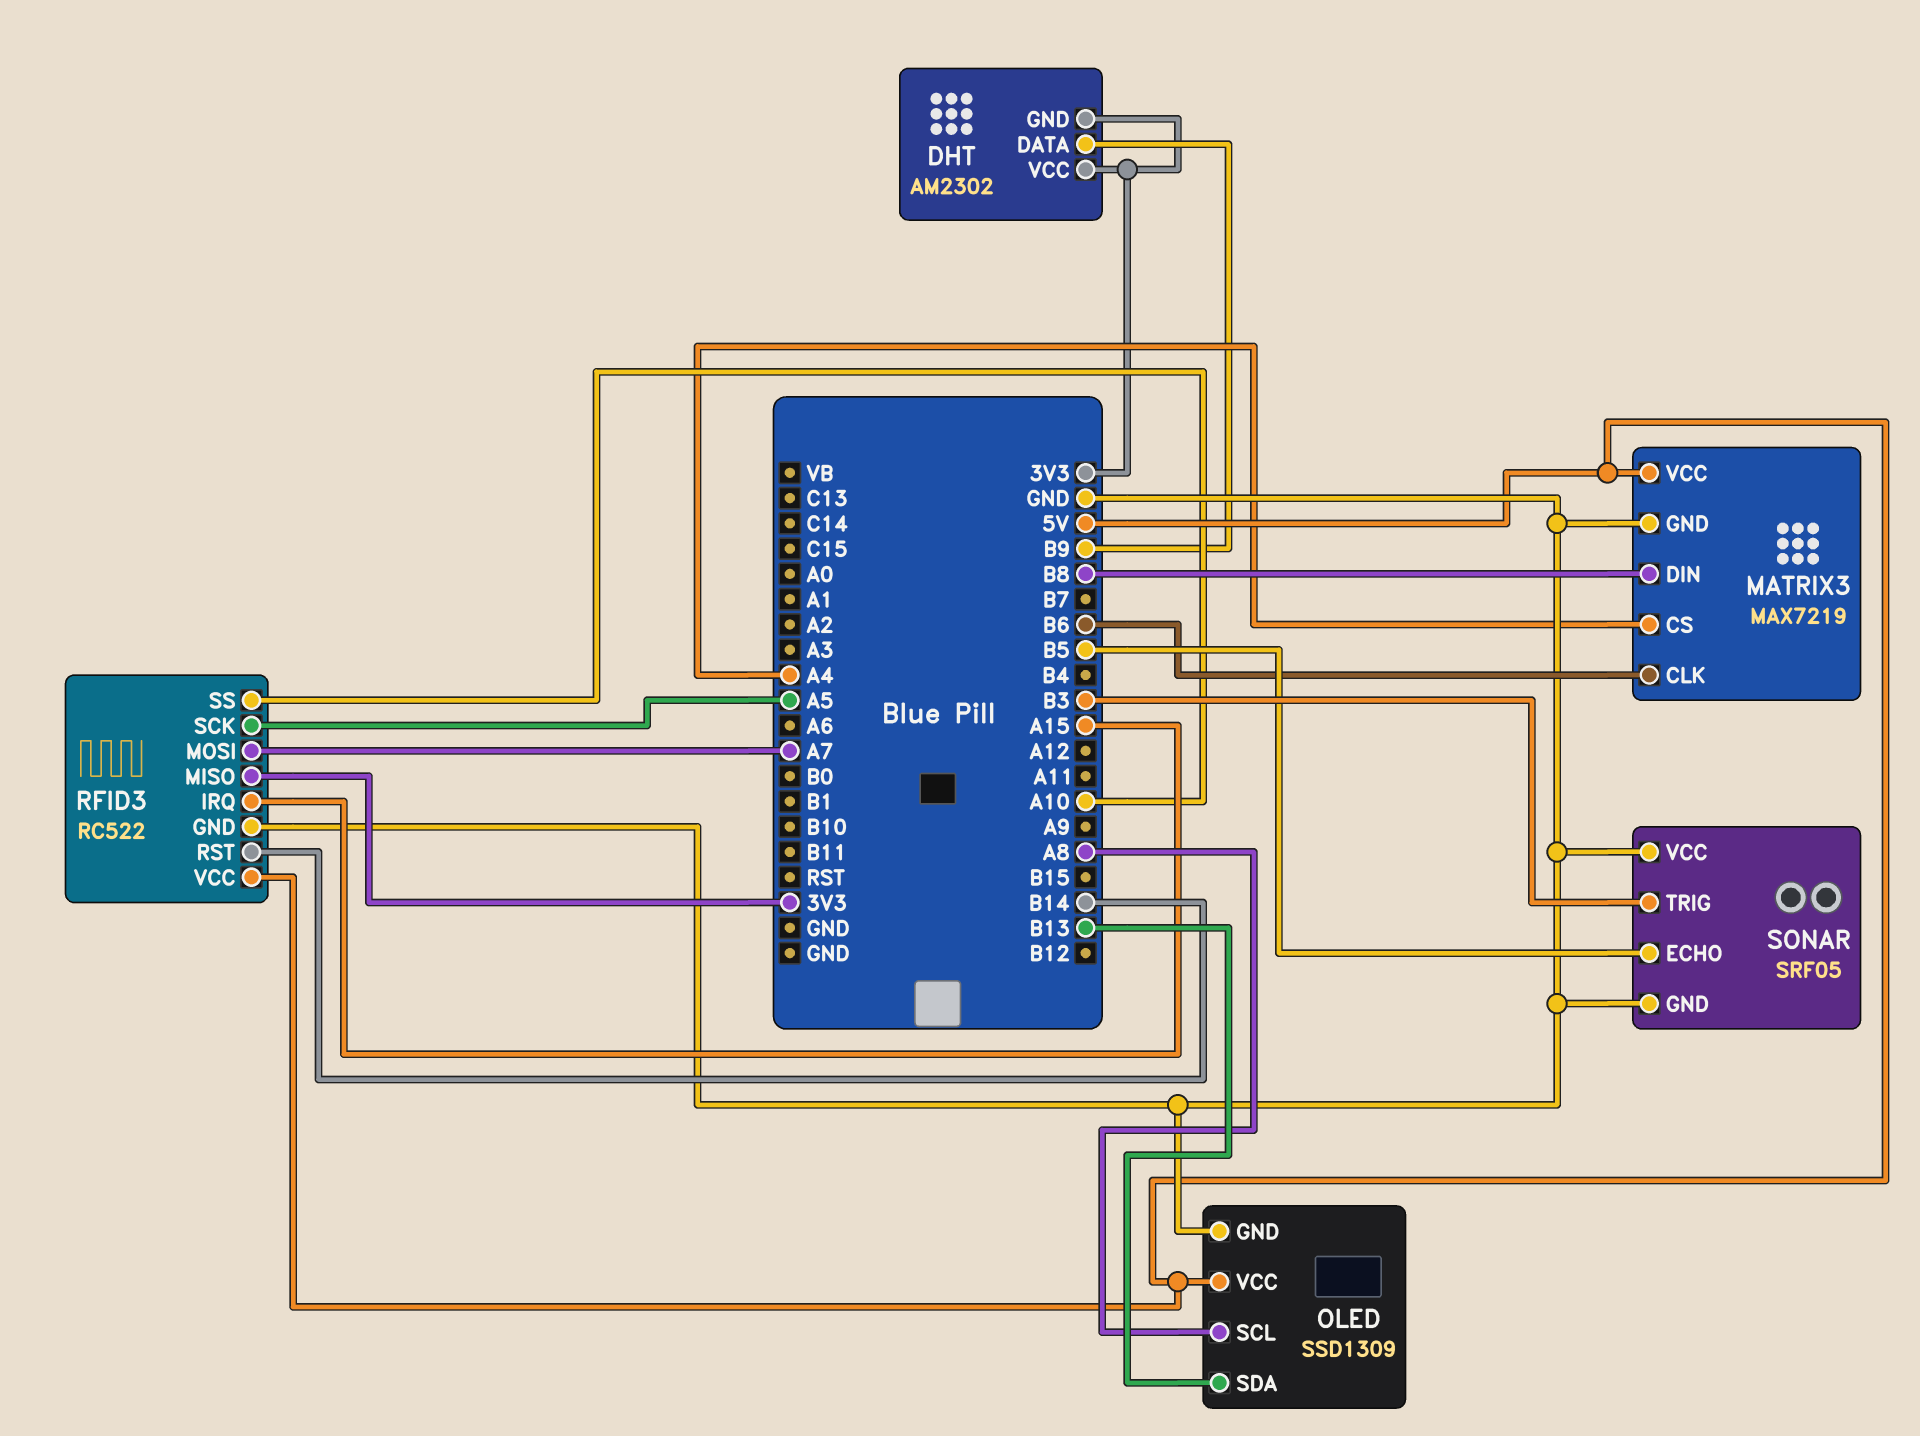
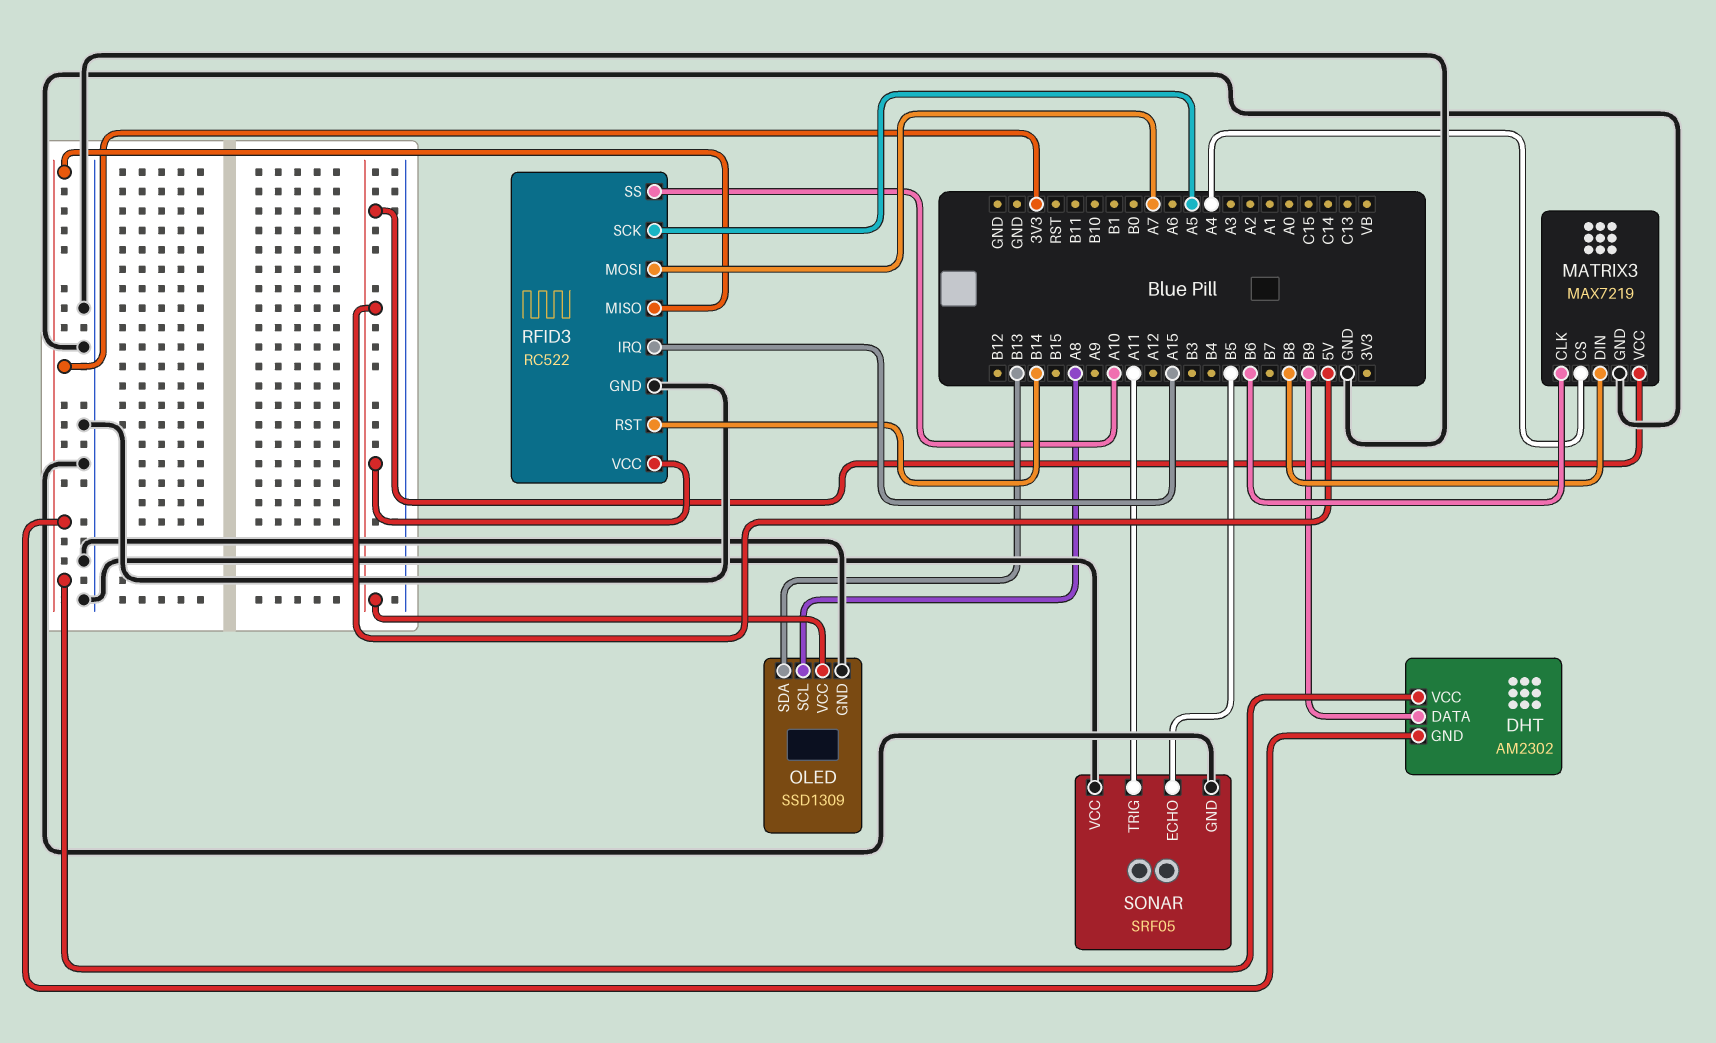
SONAR pin TRIG: B3 -> A11

